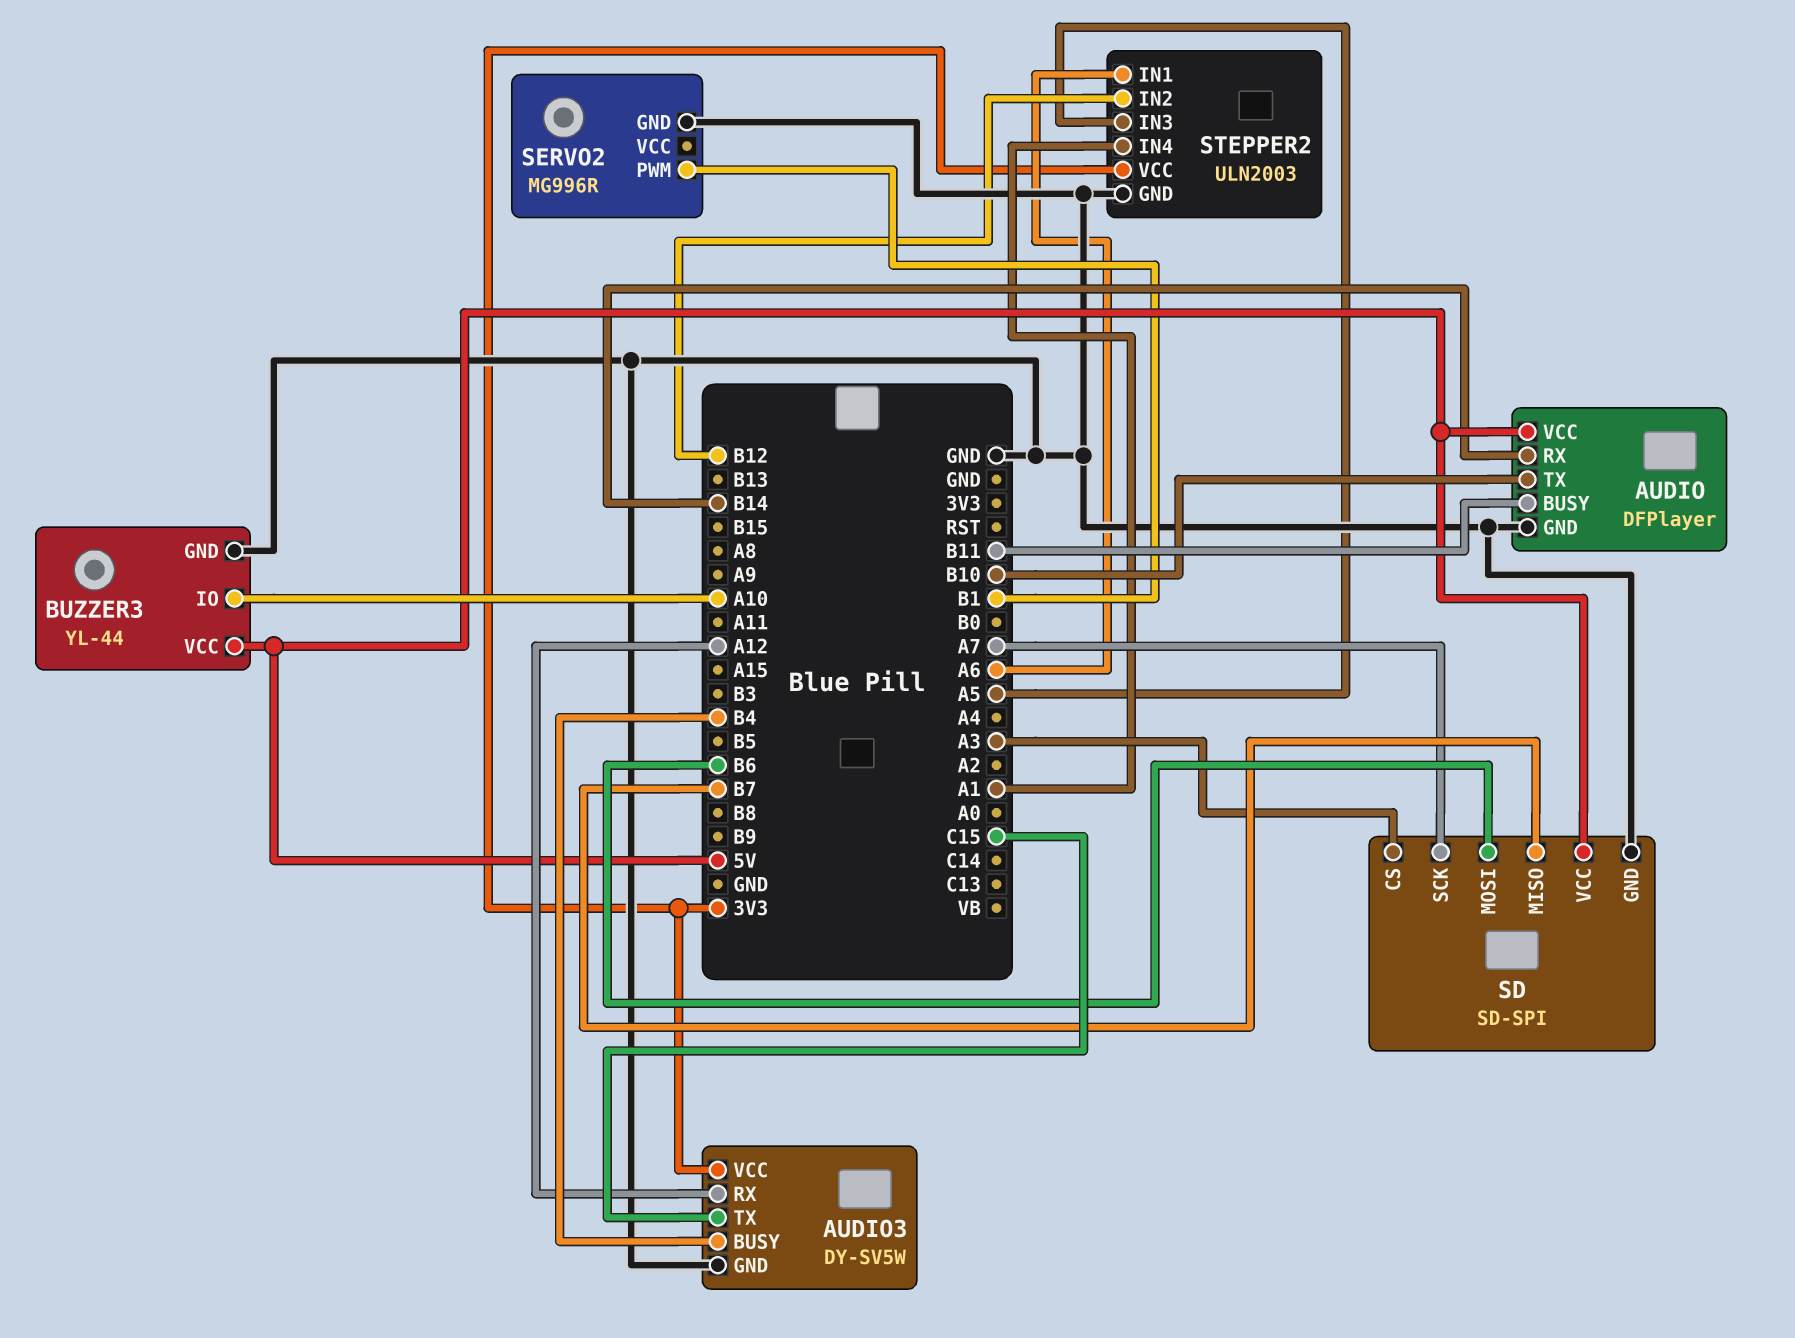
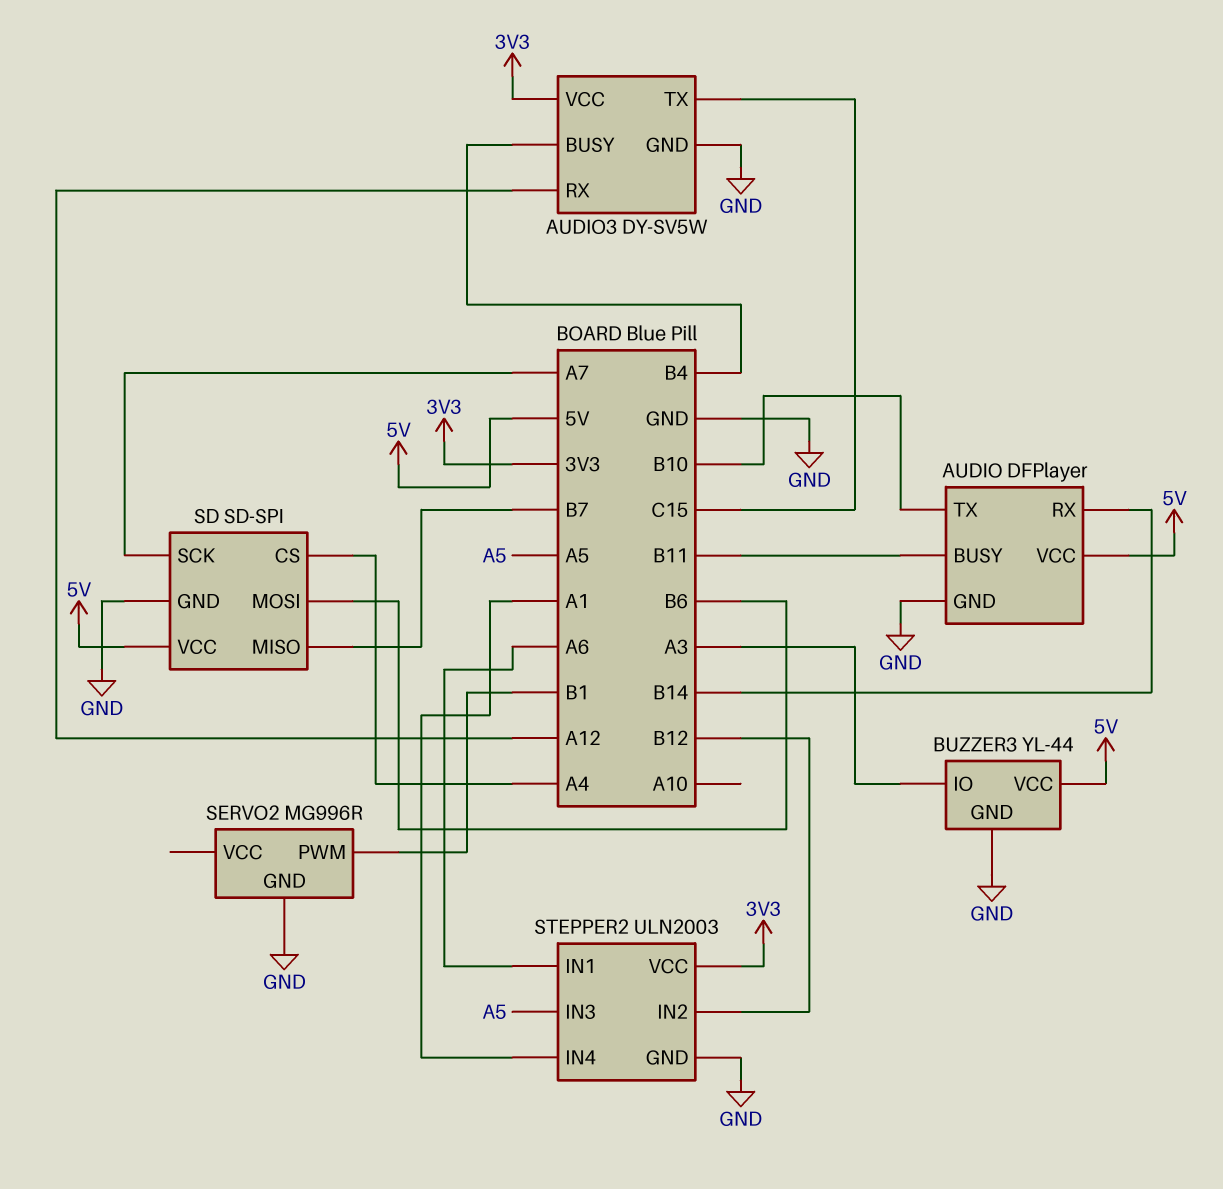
BUZZER3 pin IO: A10 -> A3
SD pin CS: A3 -> A4

